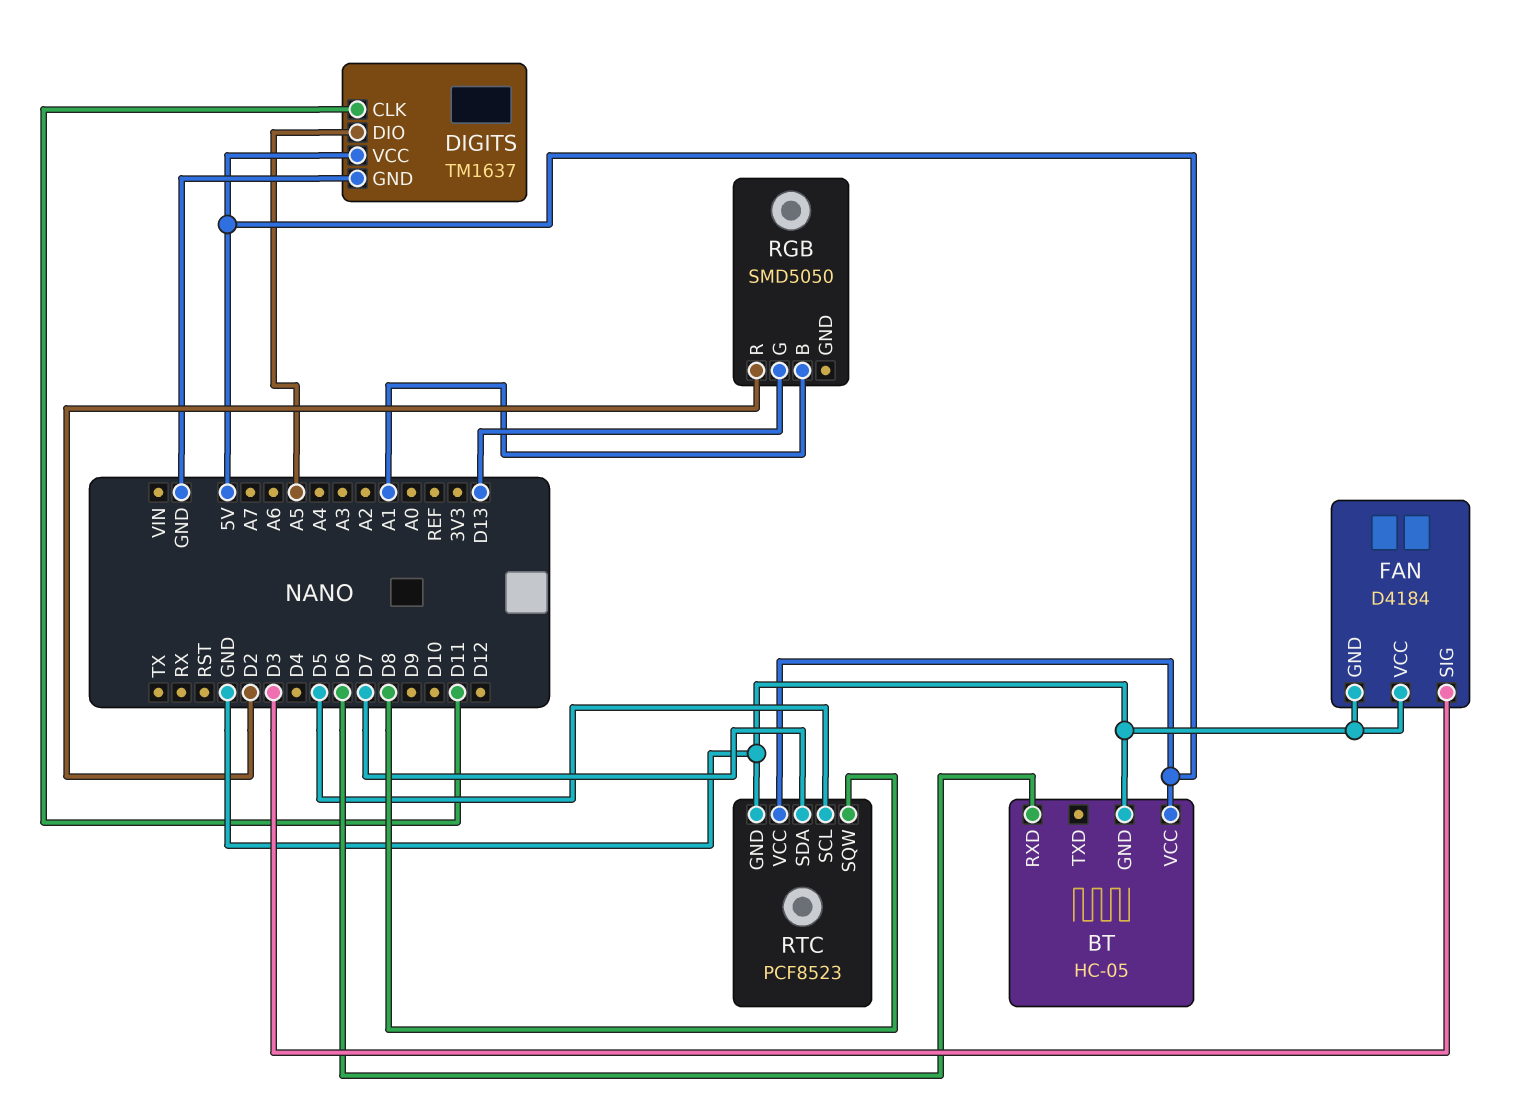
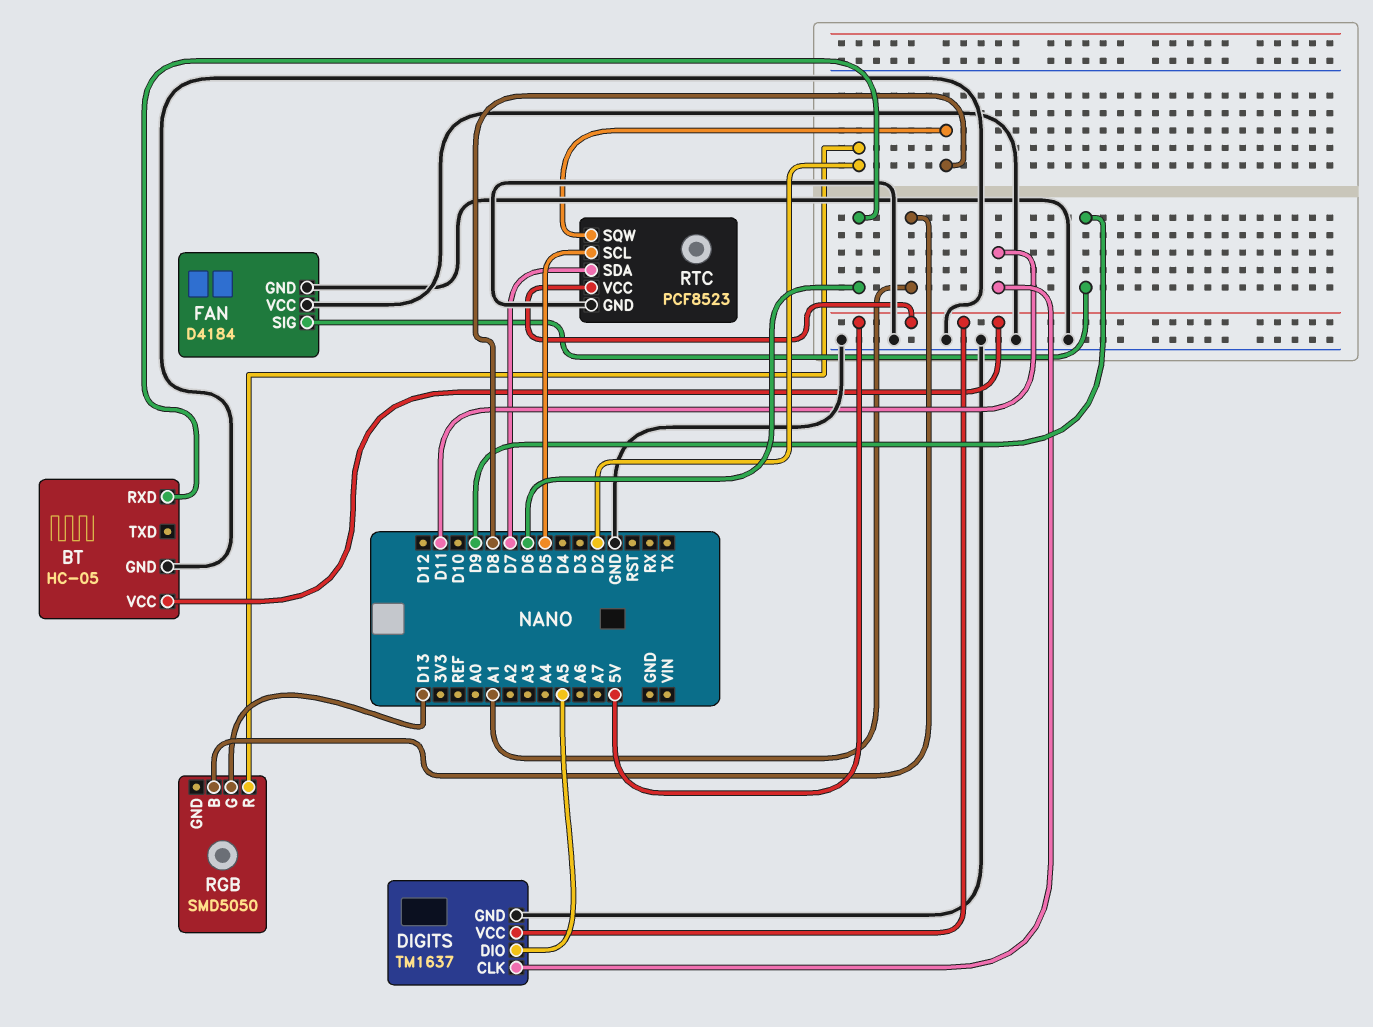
FAN pin SIG: D3 -> D9

